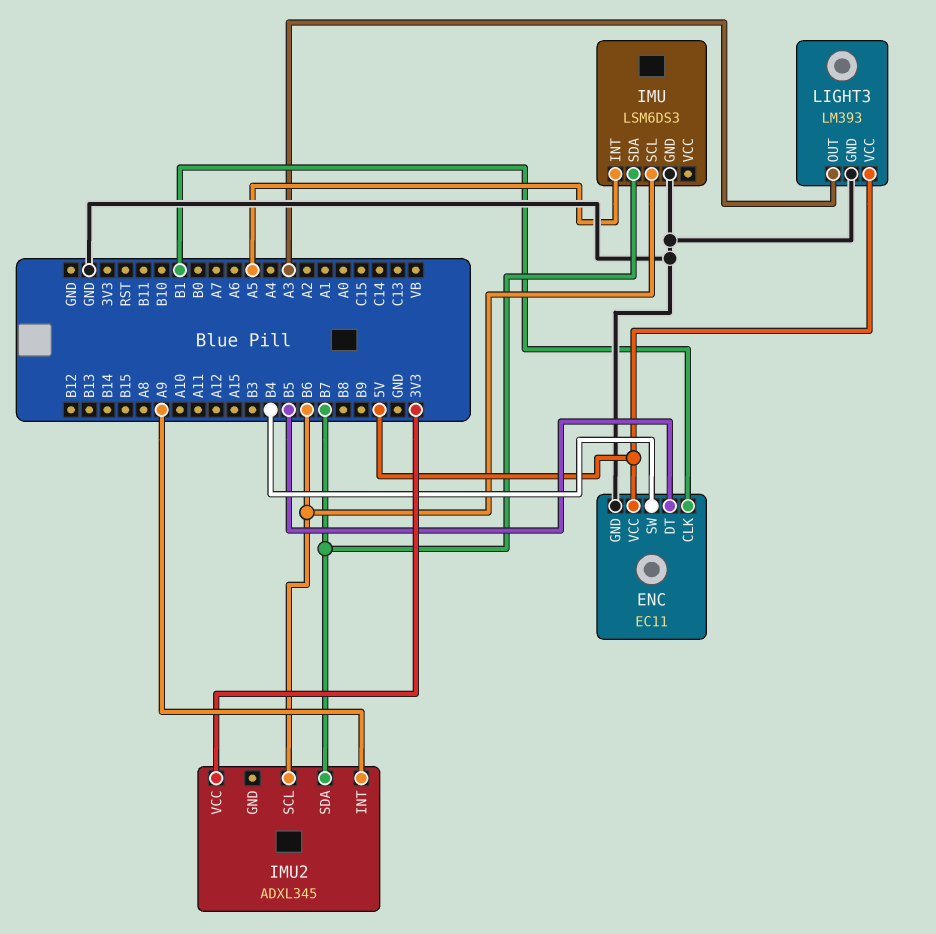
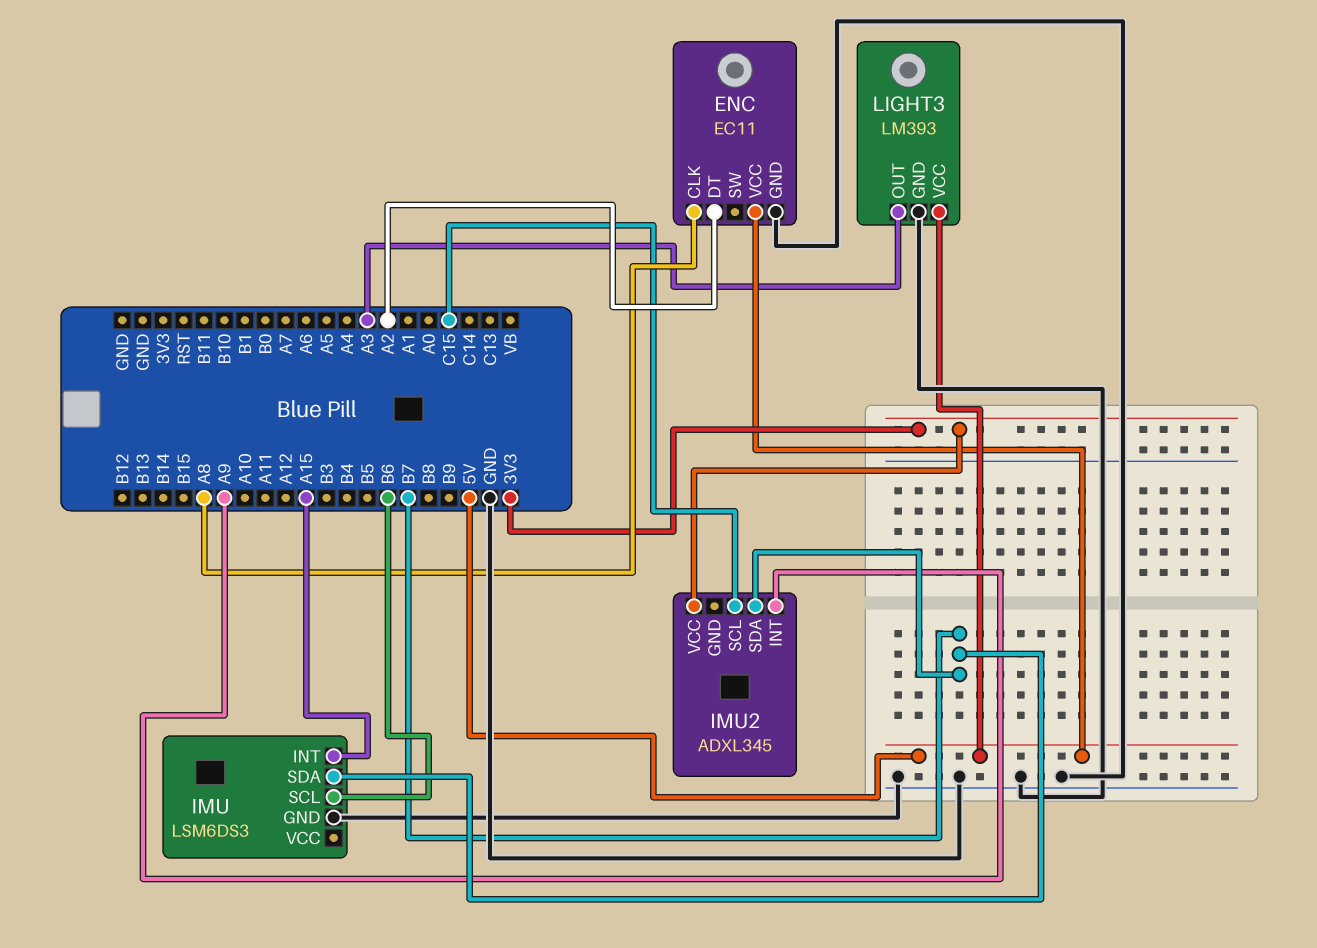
ENC pin CLK: B1 -> A8
ENC pin DT: B5 -> A2
ENC pin SW: B4 -> none
IMU pin INT: A5 -> A15
IMU2 pin SCL: B6 -> C15

